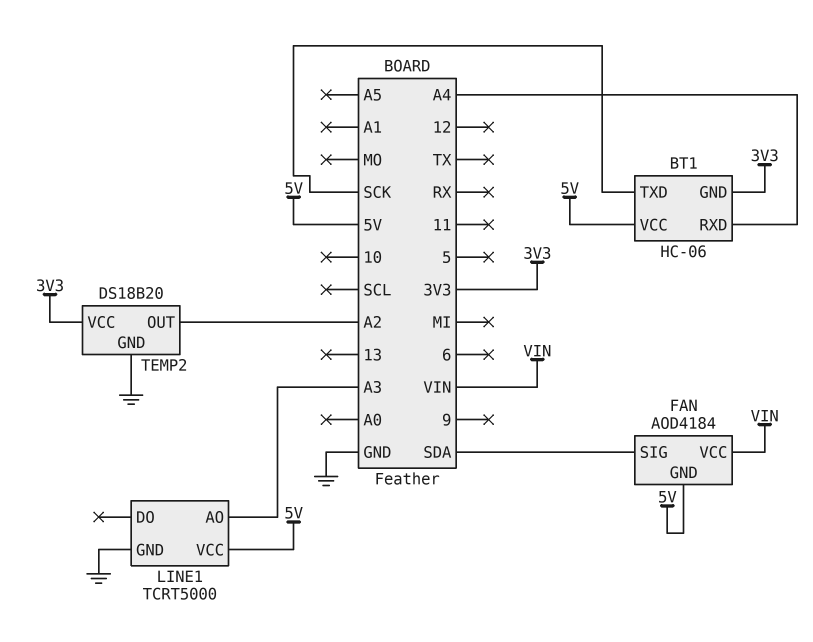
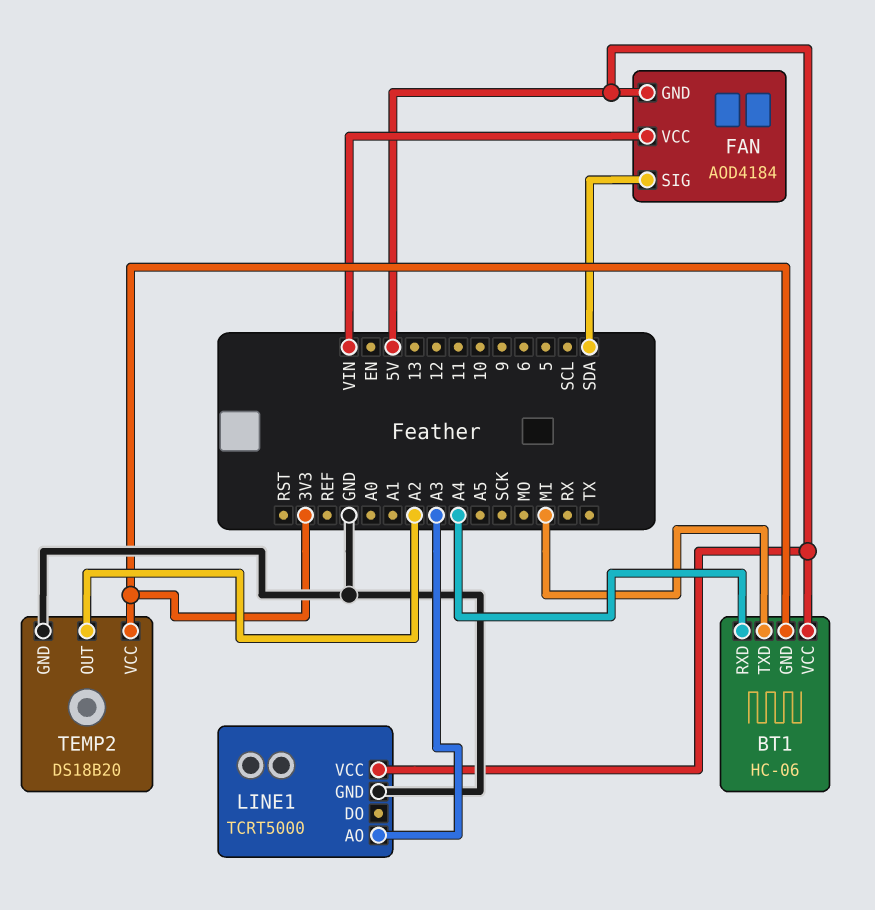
BT1 pin TXD: SCK -> MI

